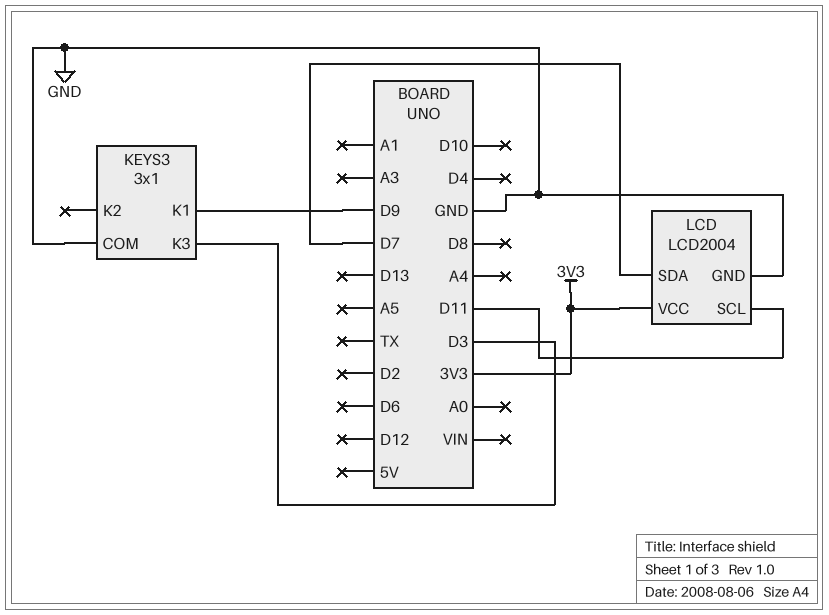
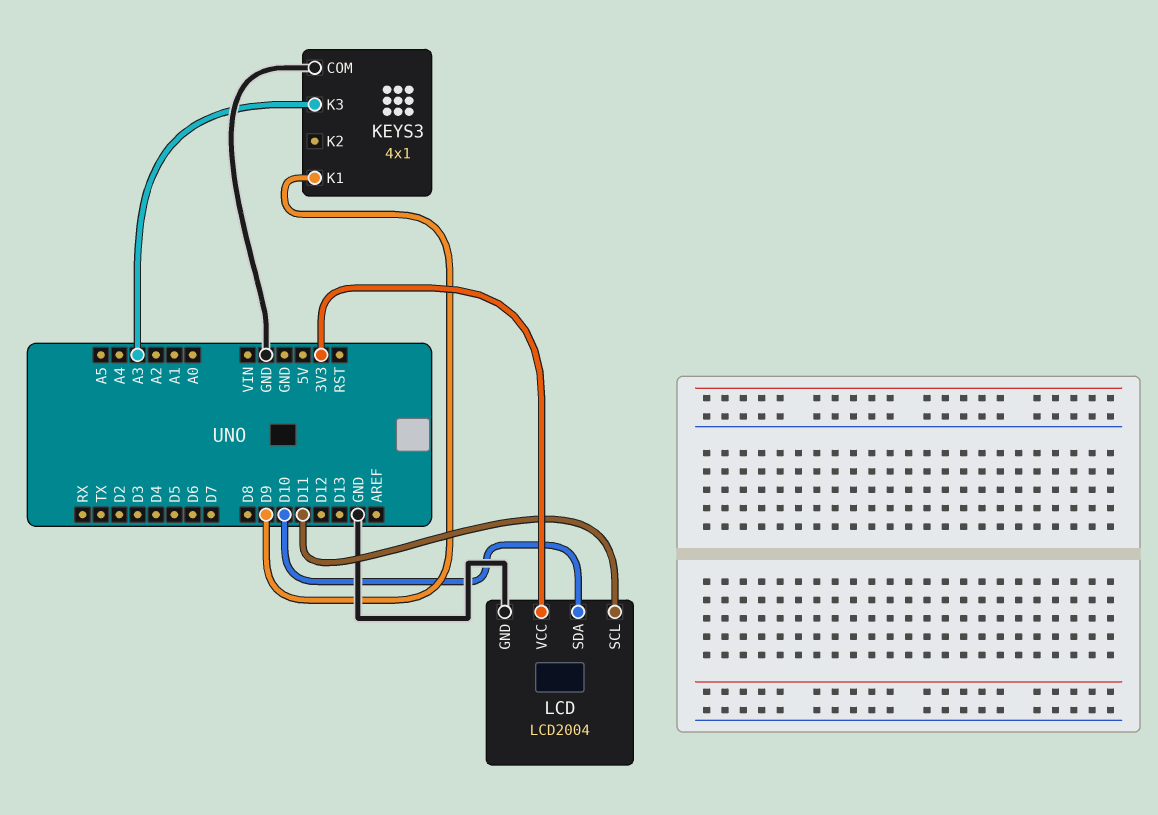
KEYS3: 3x1 -> 4x1
KEYS3 pin K3: D3 -> A3
LCD pin SDA: D7 -> D10

